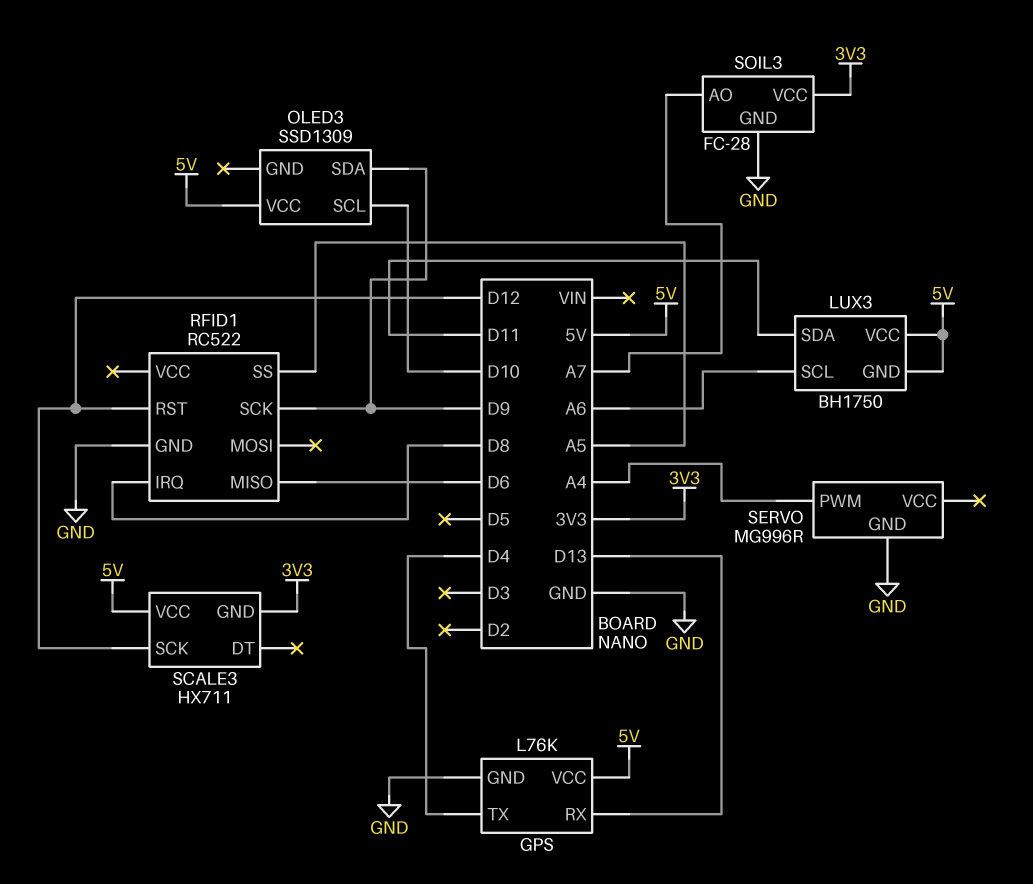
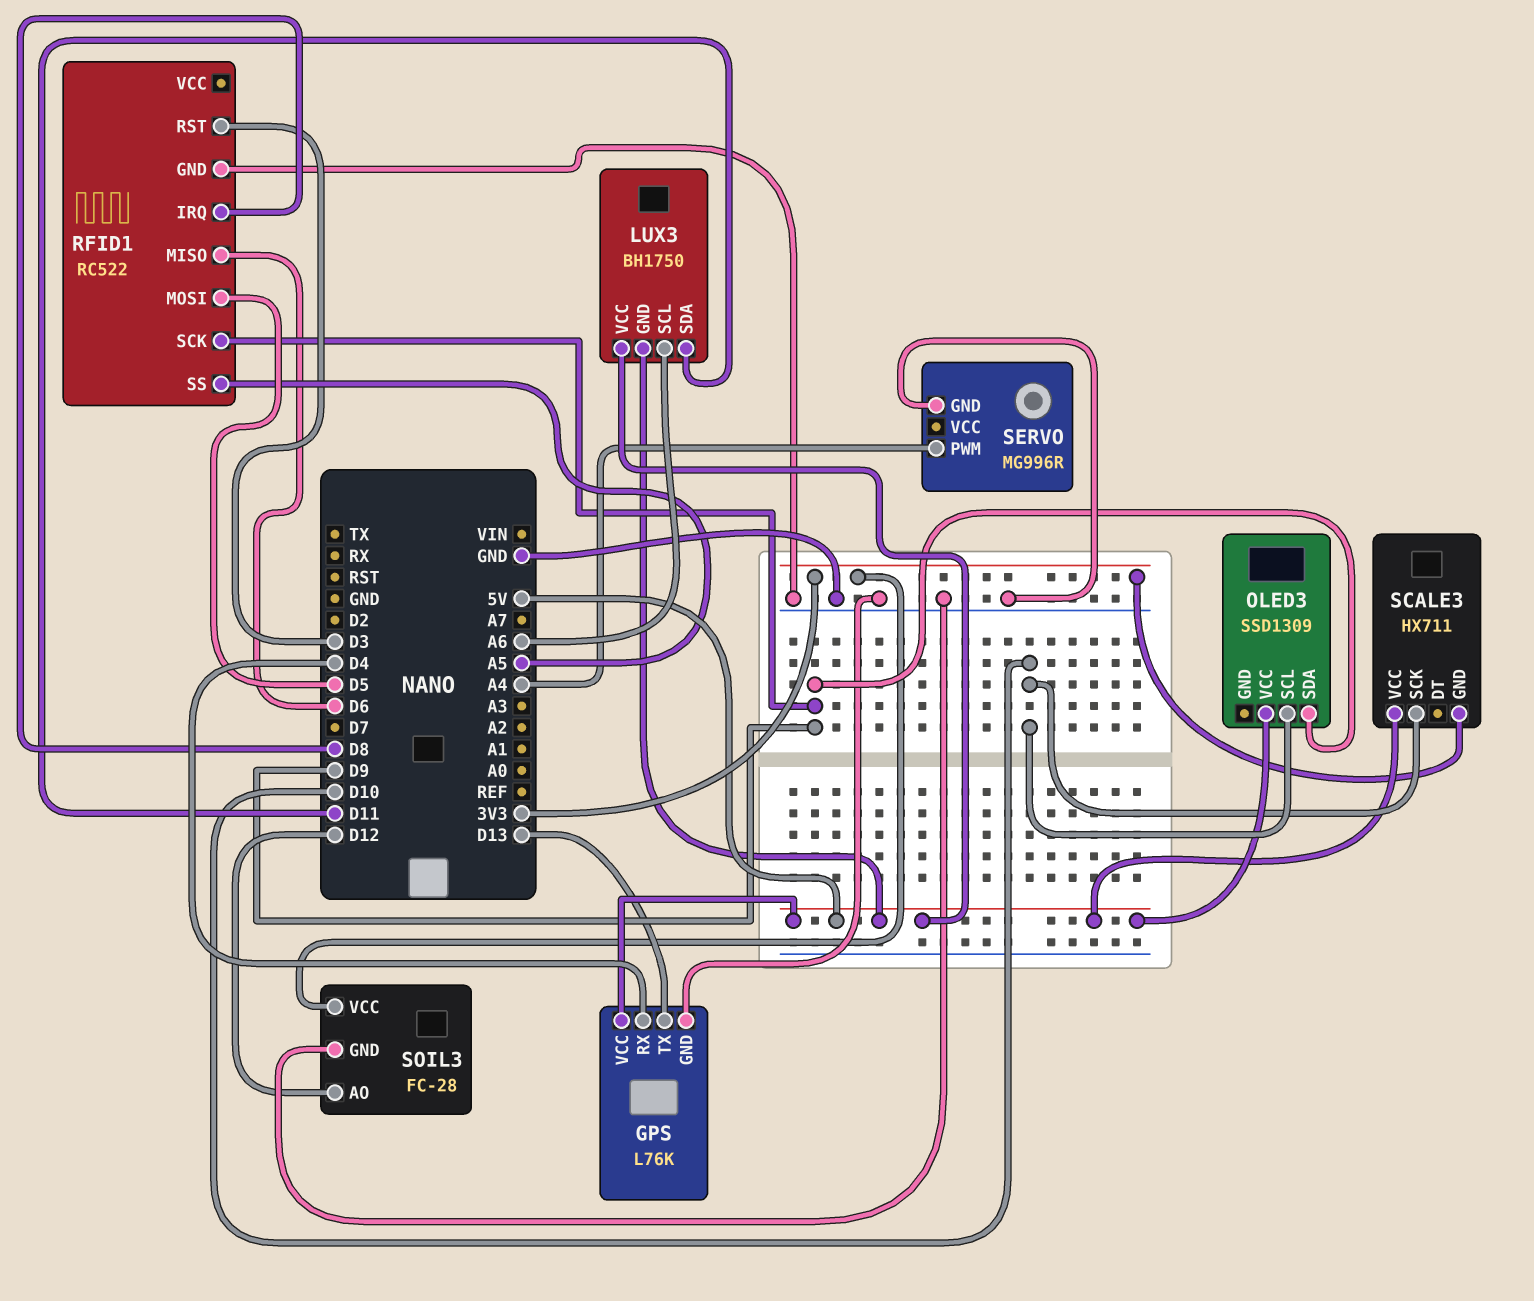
GPS pin RX: D13 -> D4
GPS pin TX: D4 -> D13
RFID1 pin MOSI: none -> D5
RFID1 pin RST: D12 -> D3
SCALE3 pin SCK: D12 -> D10
SOIL3 pin AO: A7 -> D12

